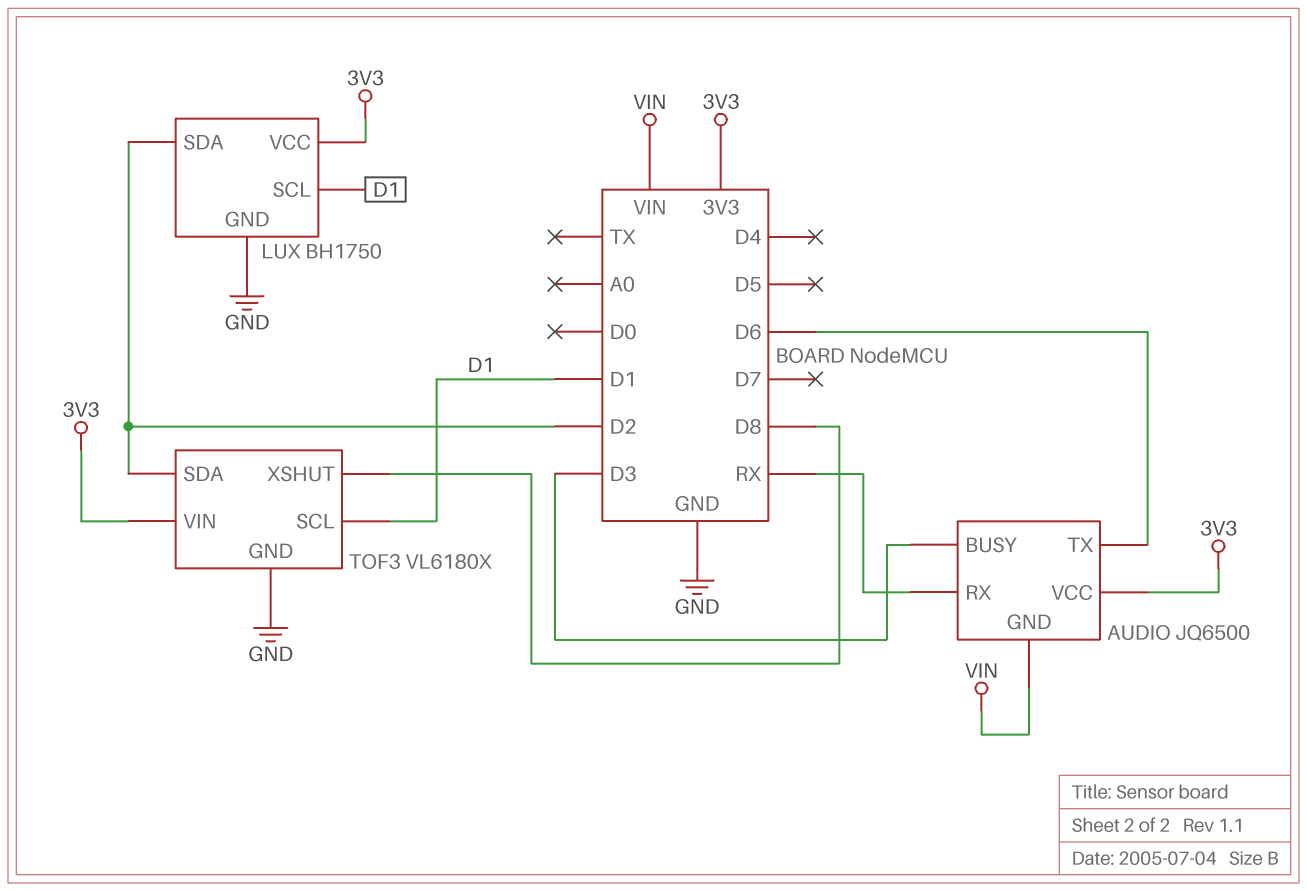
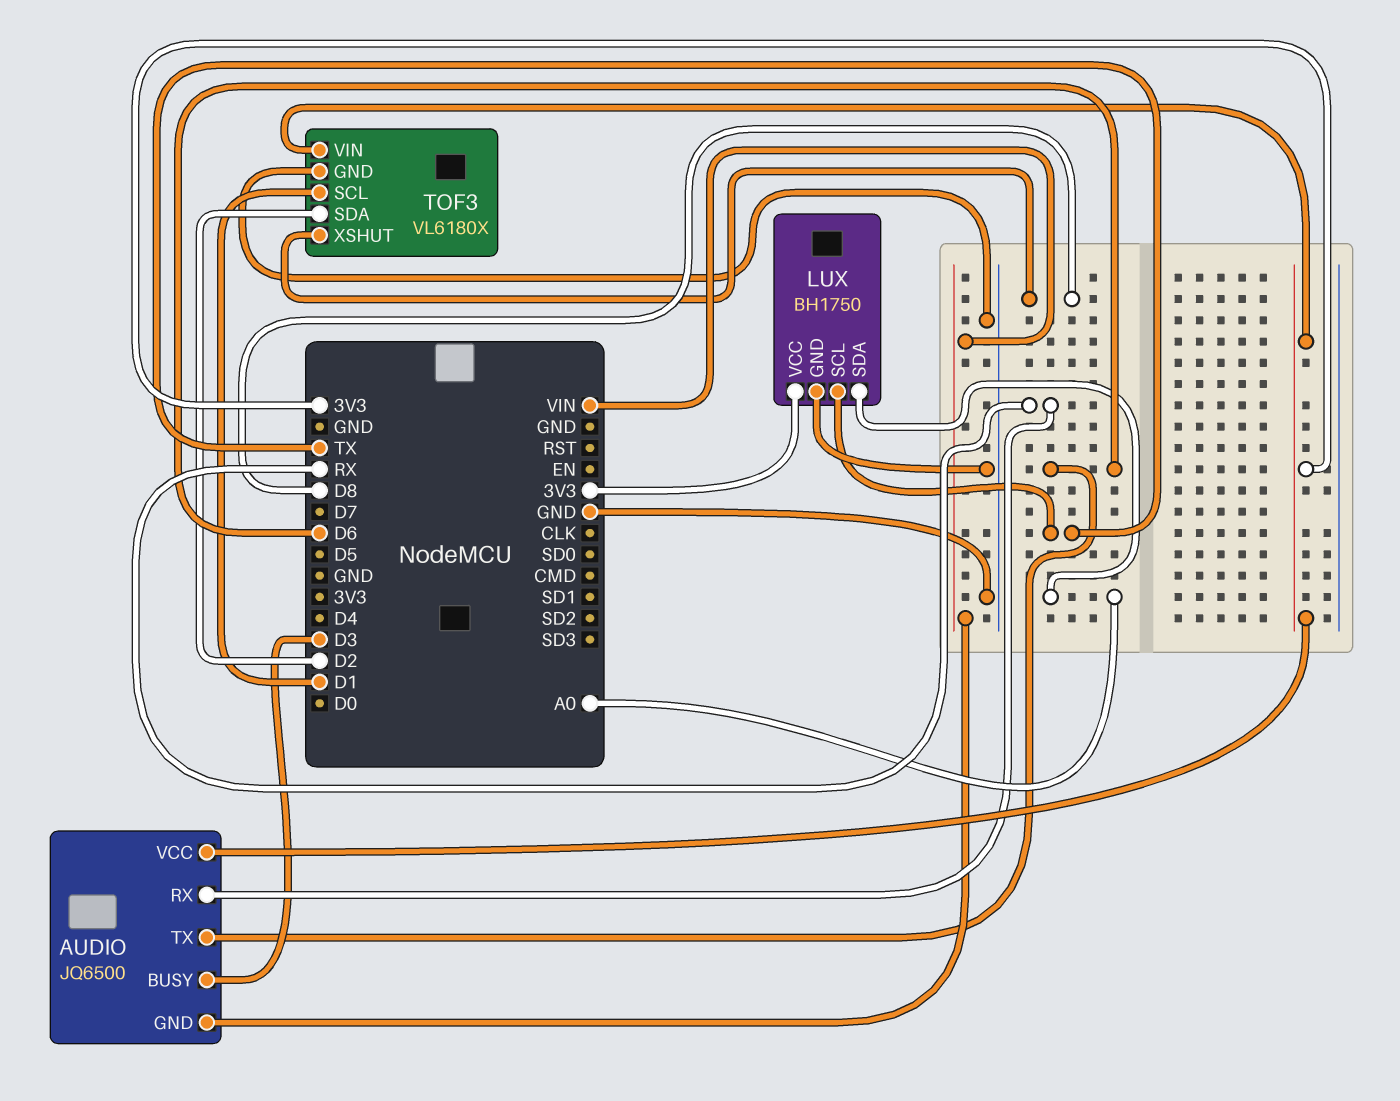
LUX pin SCL: D1 -> TX
LUX pin SDA: D2 -> A0

